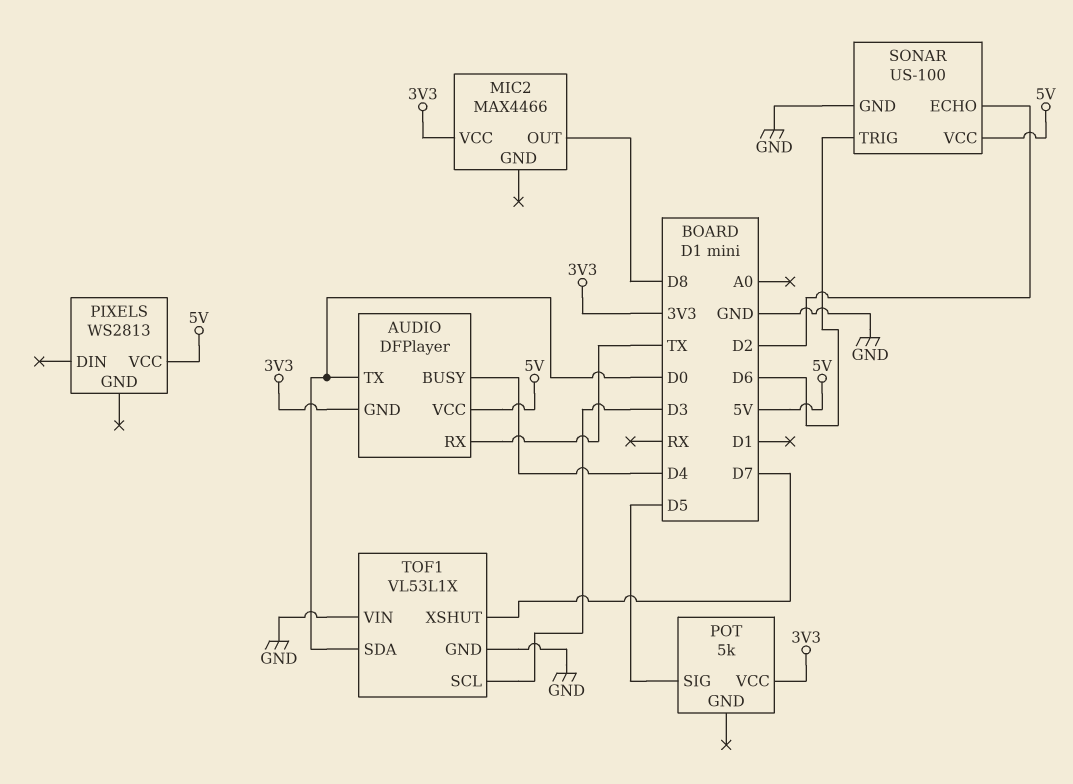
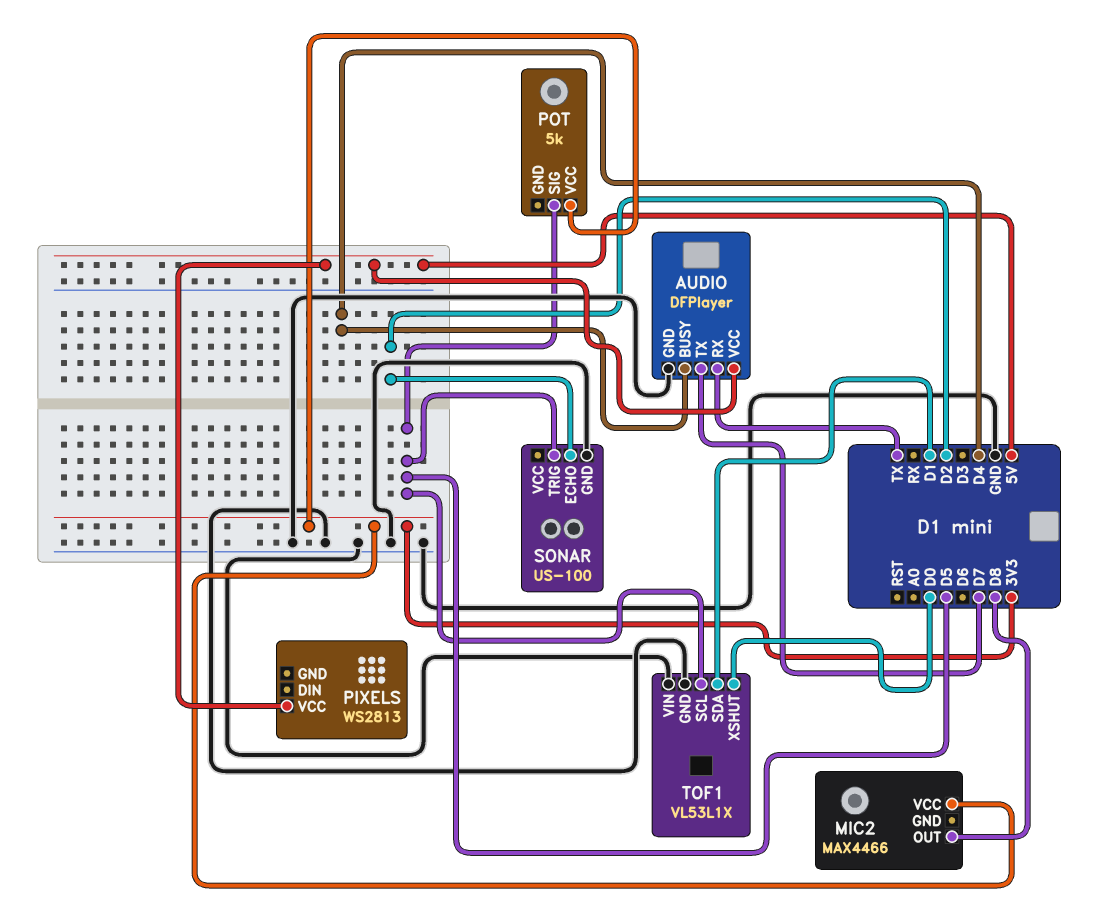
AUDIO pin GND: 3V3 -> GND
AUDIO pin TX: D0 -> D7
SONAR pin TRIG: D6 -> D5
SONAR pin VCC: 5V -> none
TOF1 pin SCL: D3 -> D5
TOF1 pin SDA: D0 -> D1
TOF1 pin XSHUT: D7 -> D0

